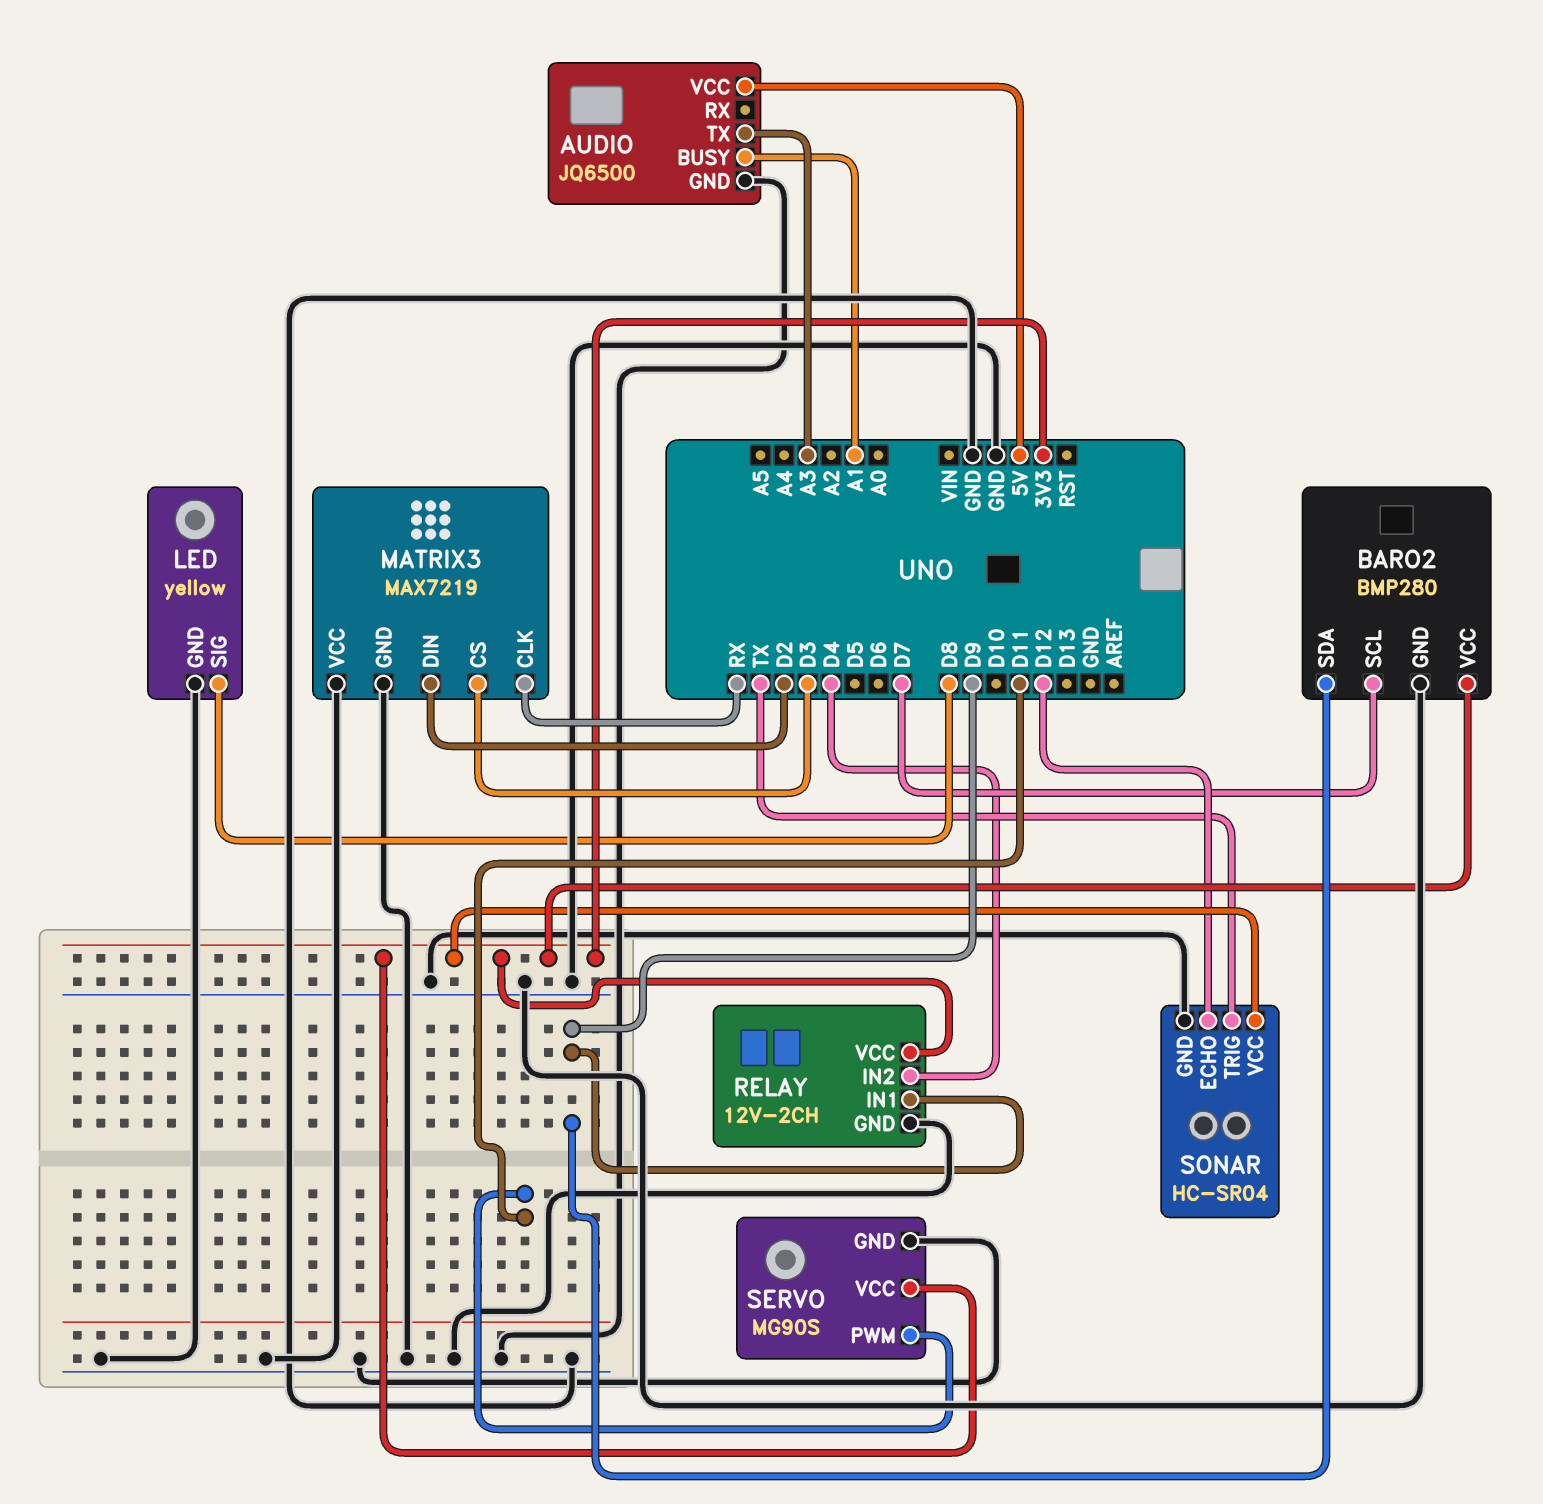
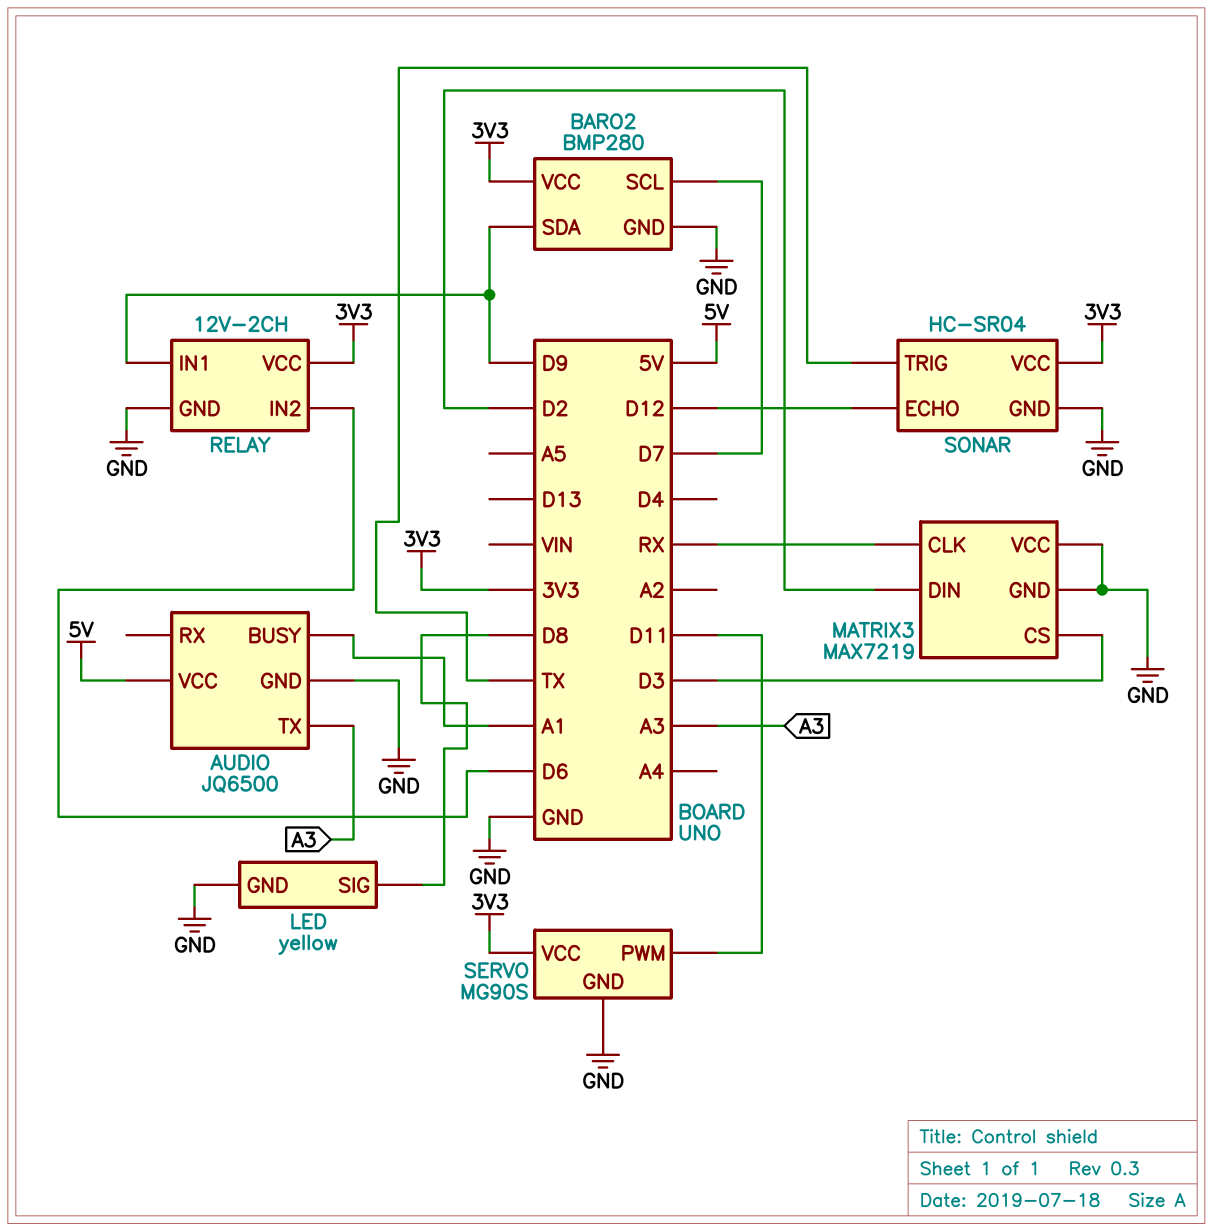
RELAY pin IN2: D4 -> D6

